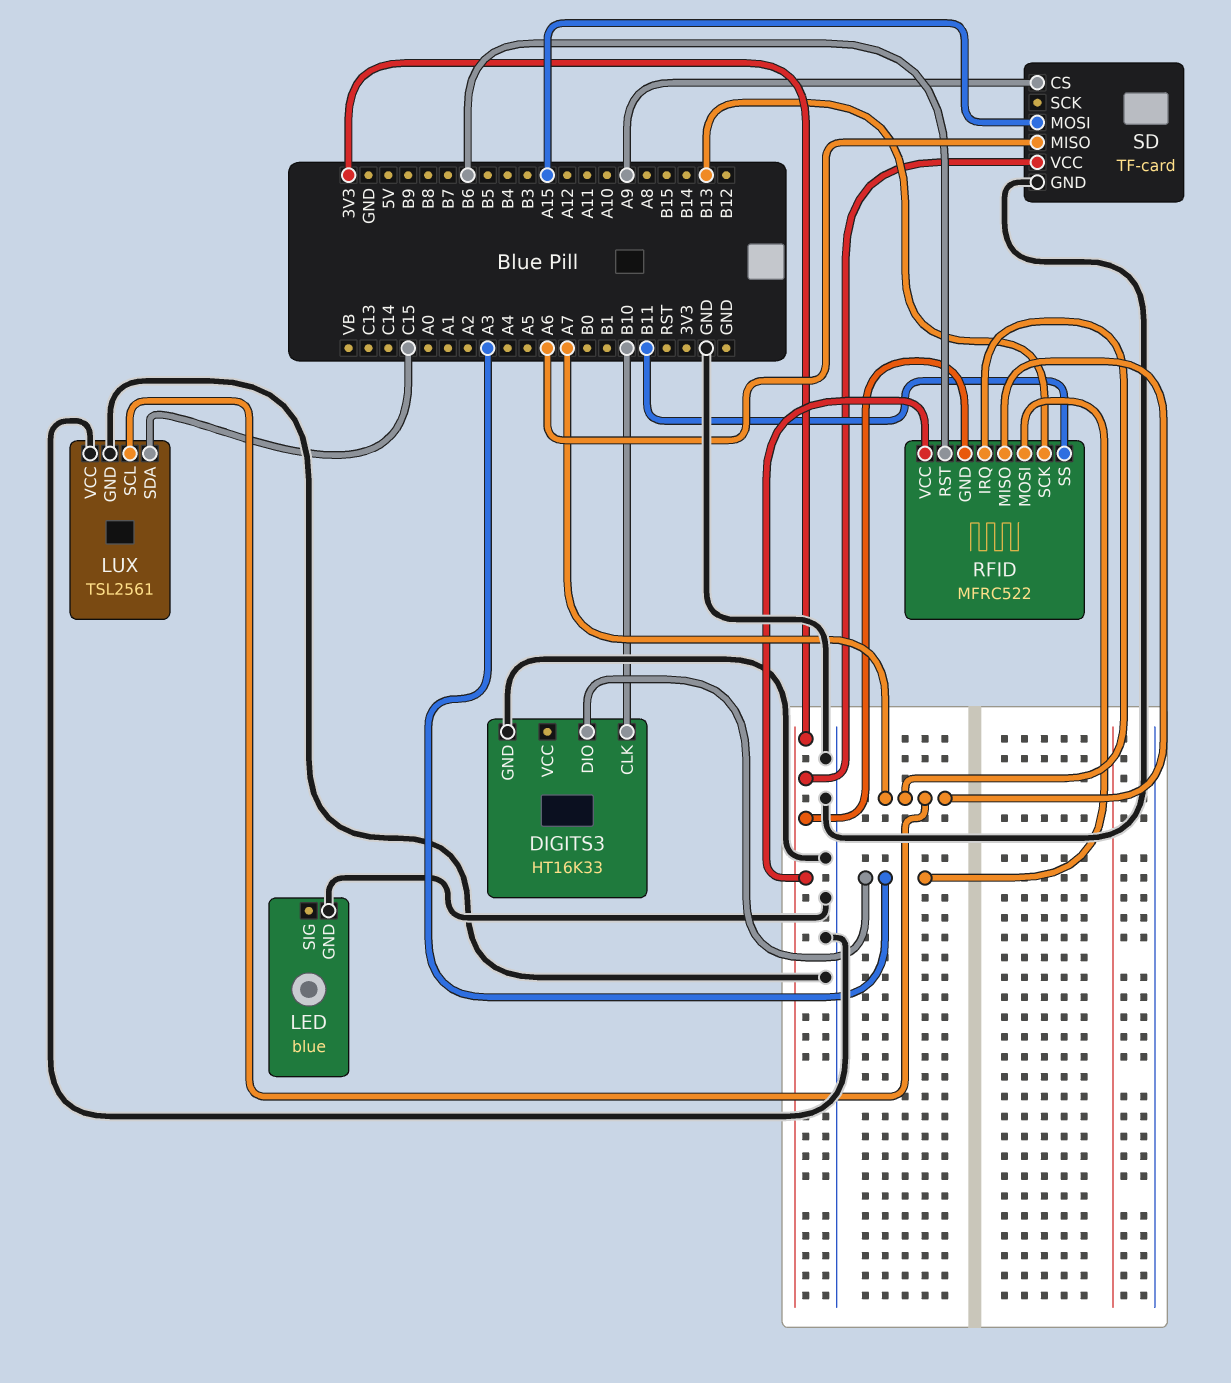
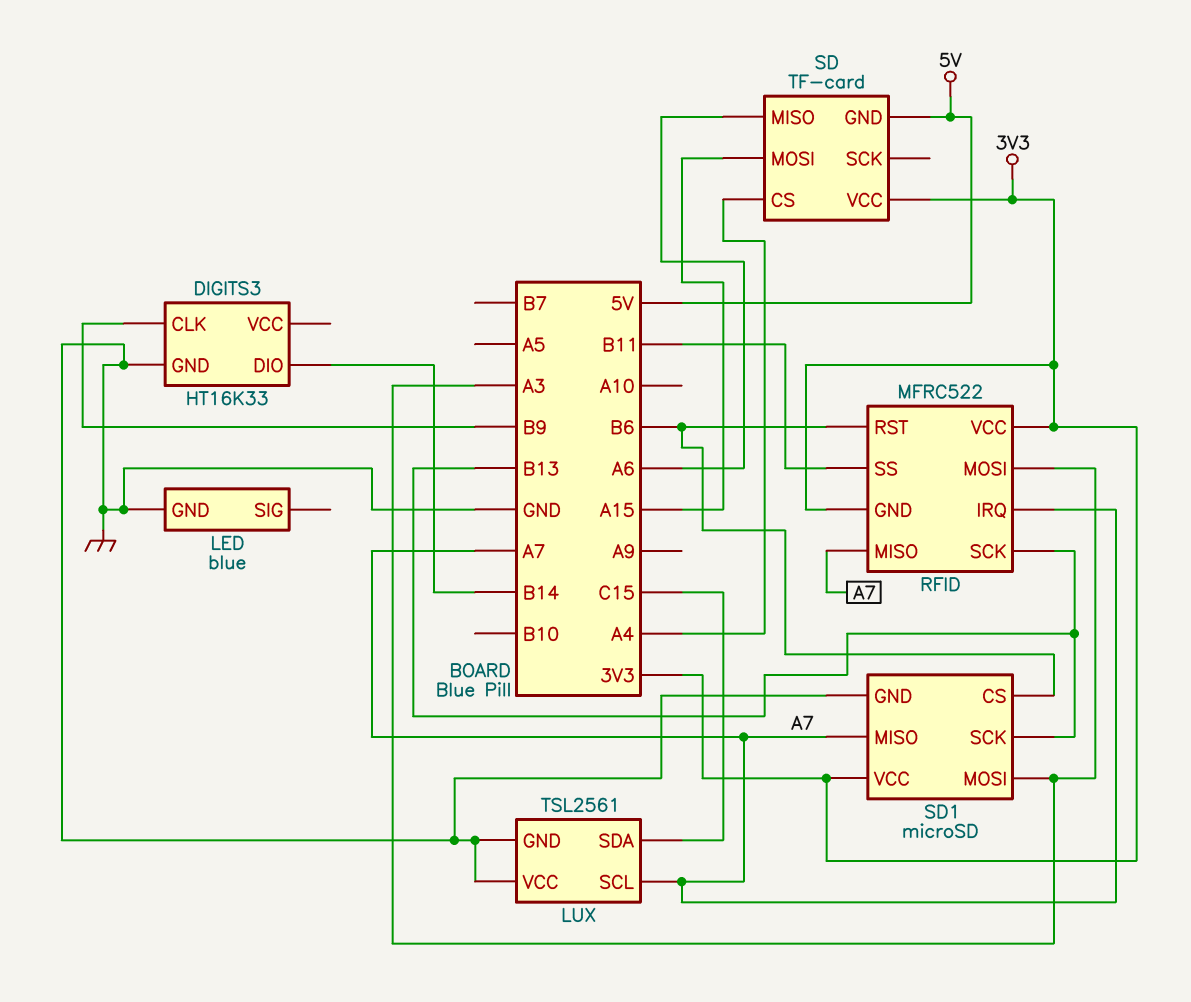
DIGITS3 pin CLK: B10 -> B9
DIGITS3 pin DIO: A3 -> B14
SD pin CS: A9 -> A4
SD pin GND: GND -> 5V
SD1: none -> microSD
SD1 pin CS: none -> B6
SD1 pin GND: none -> GND
SD1 pin MISO: none -> A7
SD1 pin MOSI: none -> A3
SD1 pin SCK: none -> B13
SD1 pin VCC: none -> 3V3

